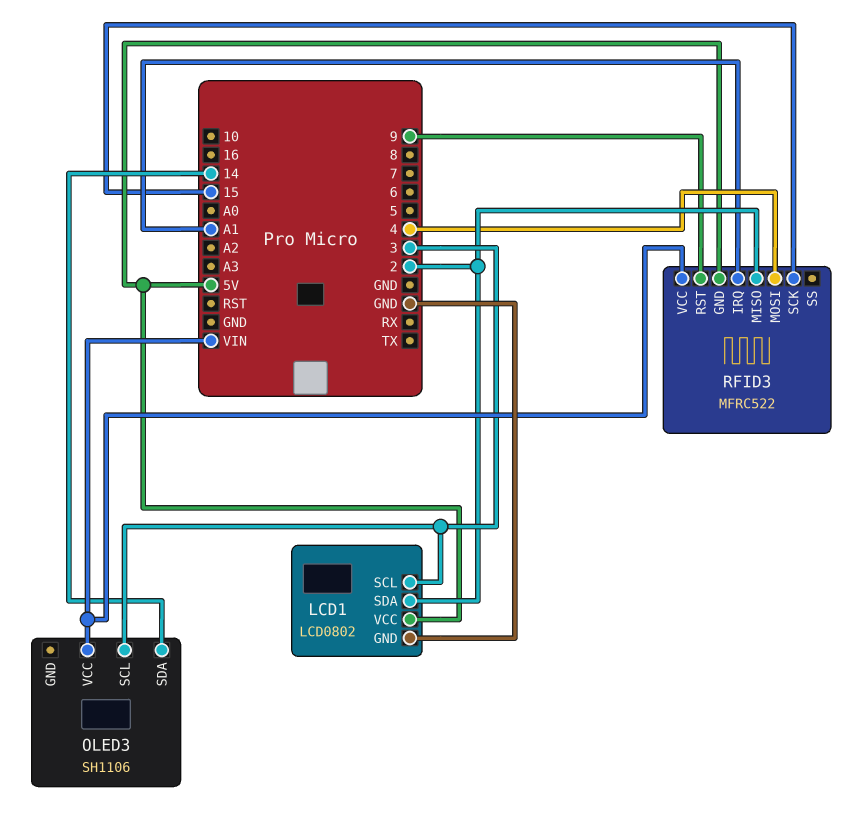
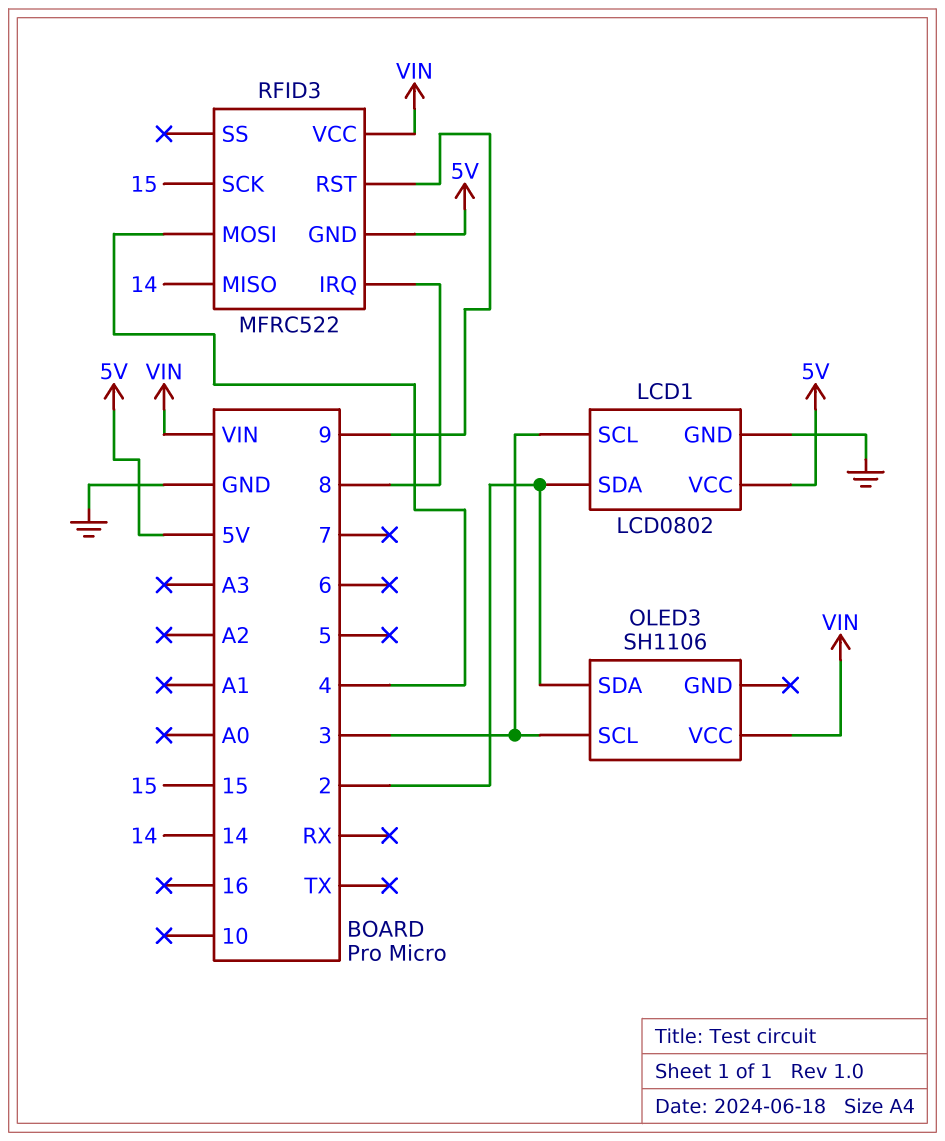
OLED3 pin SDA: 14 -> 2
RFID3 pin IRQ: A1 -> 8
RFID3 pin MISO: 2 -> 14

